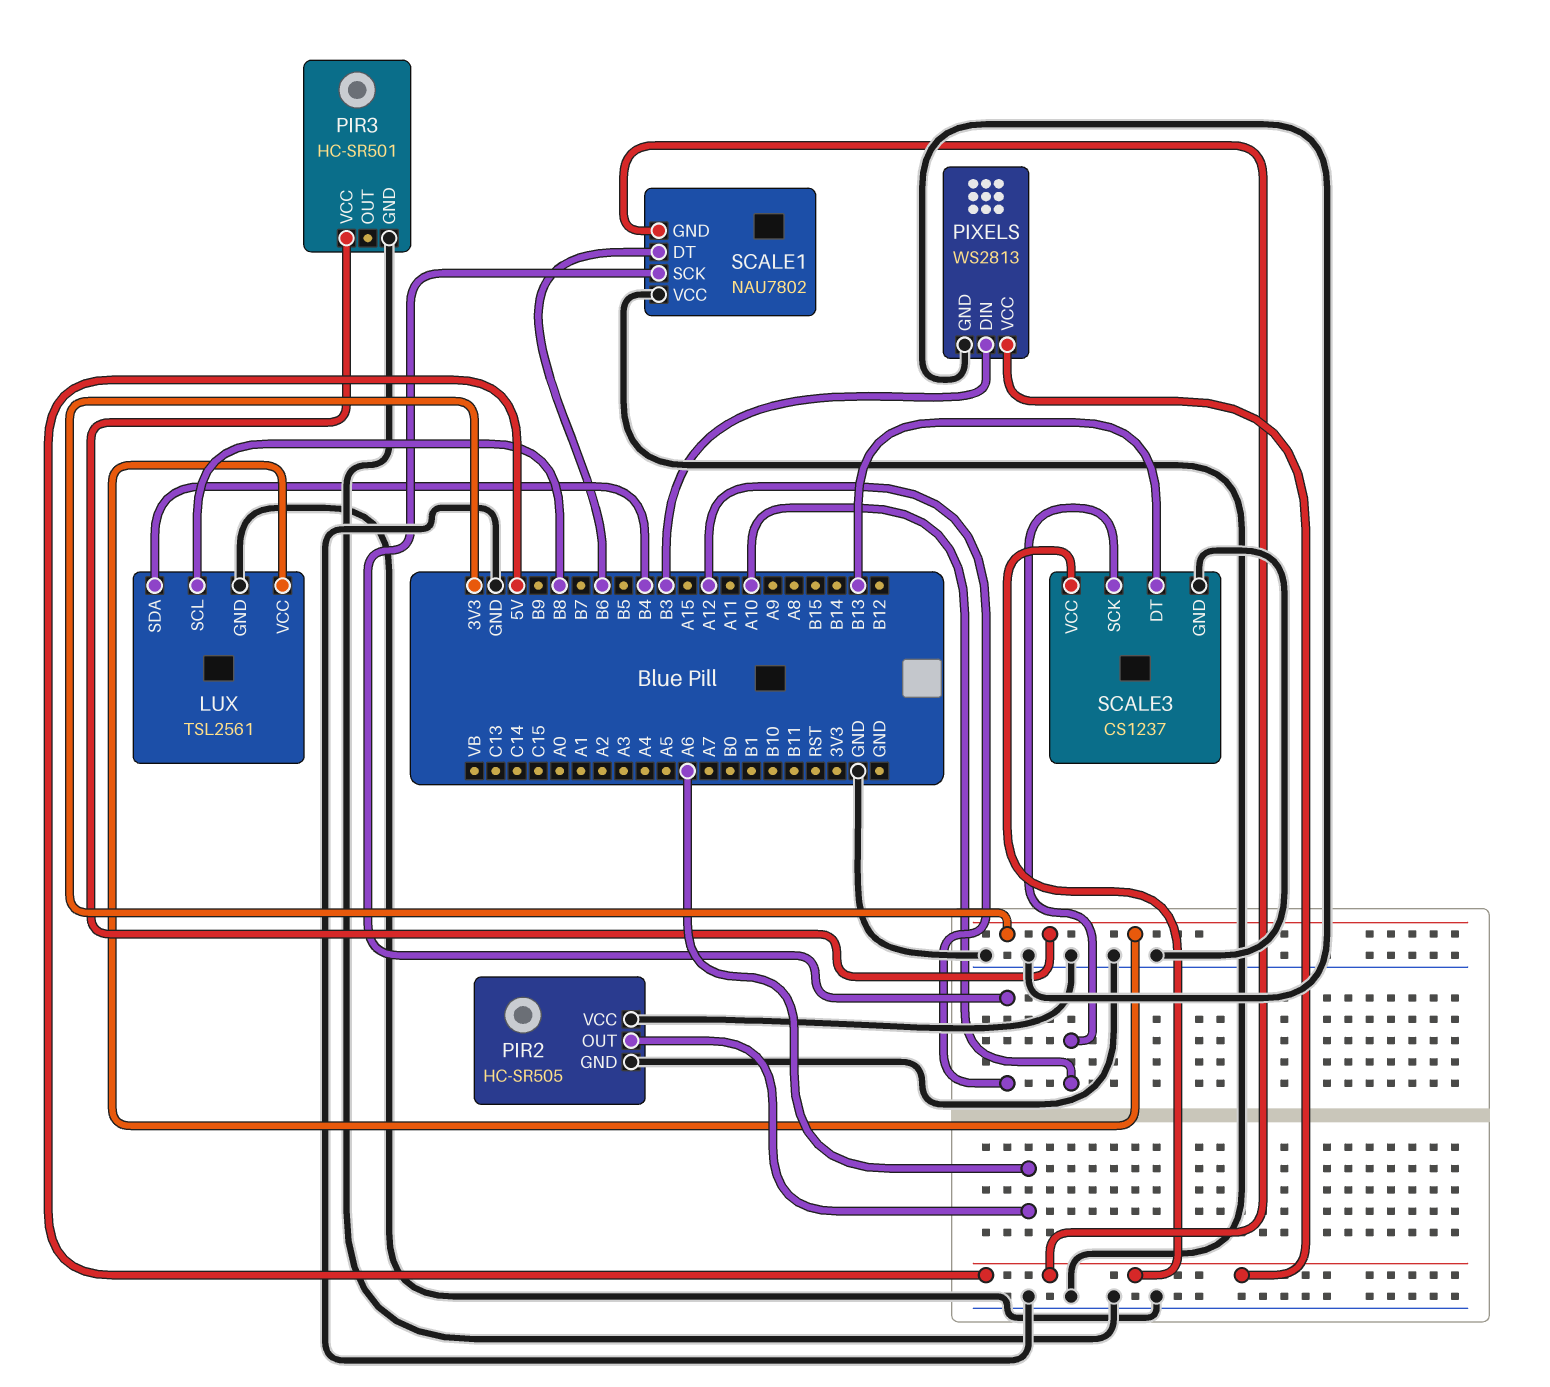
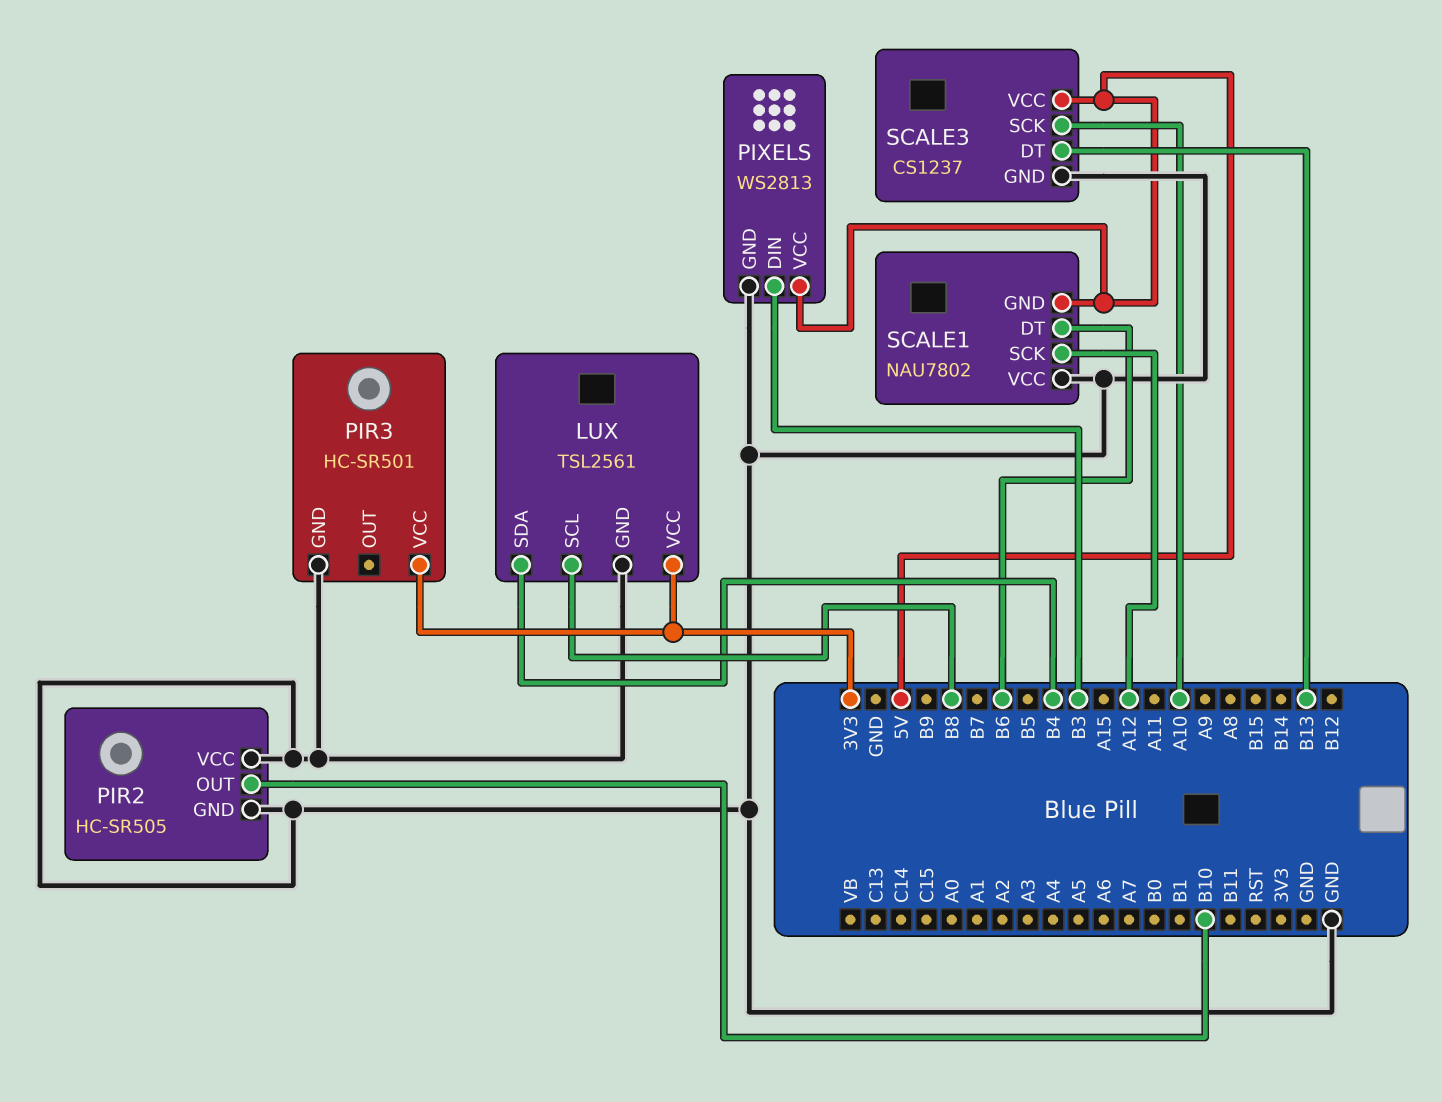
PIR2 pin OUT: A6 -> B10

